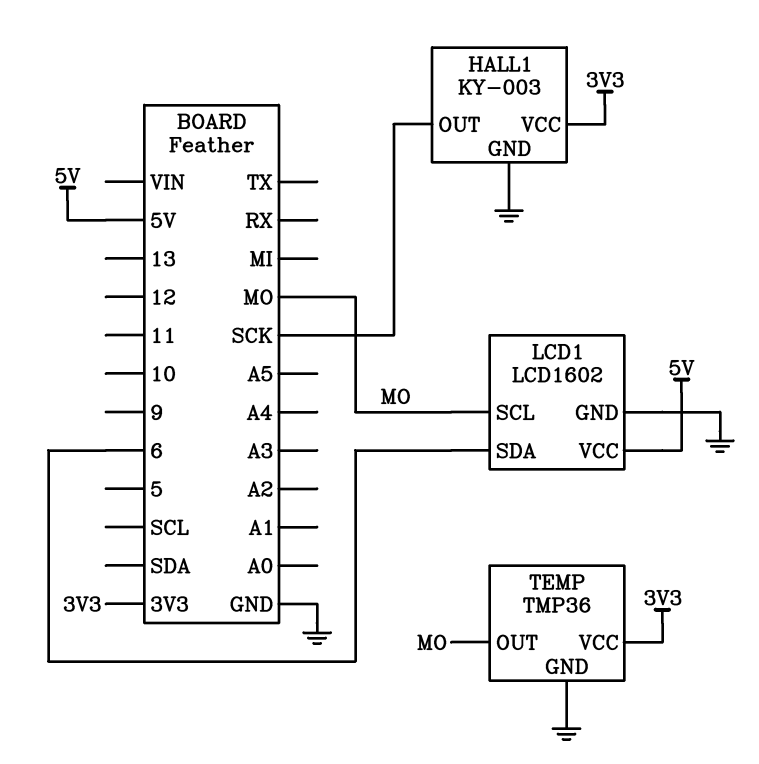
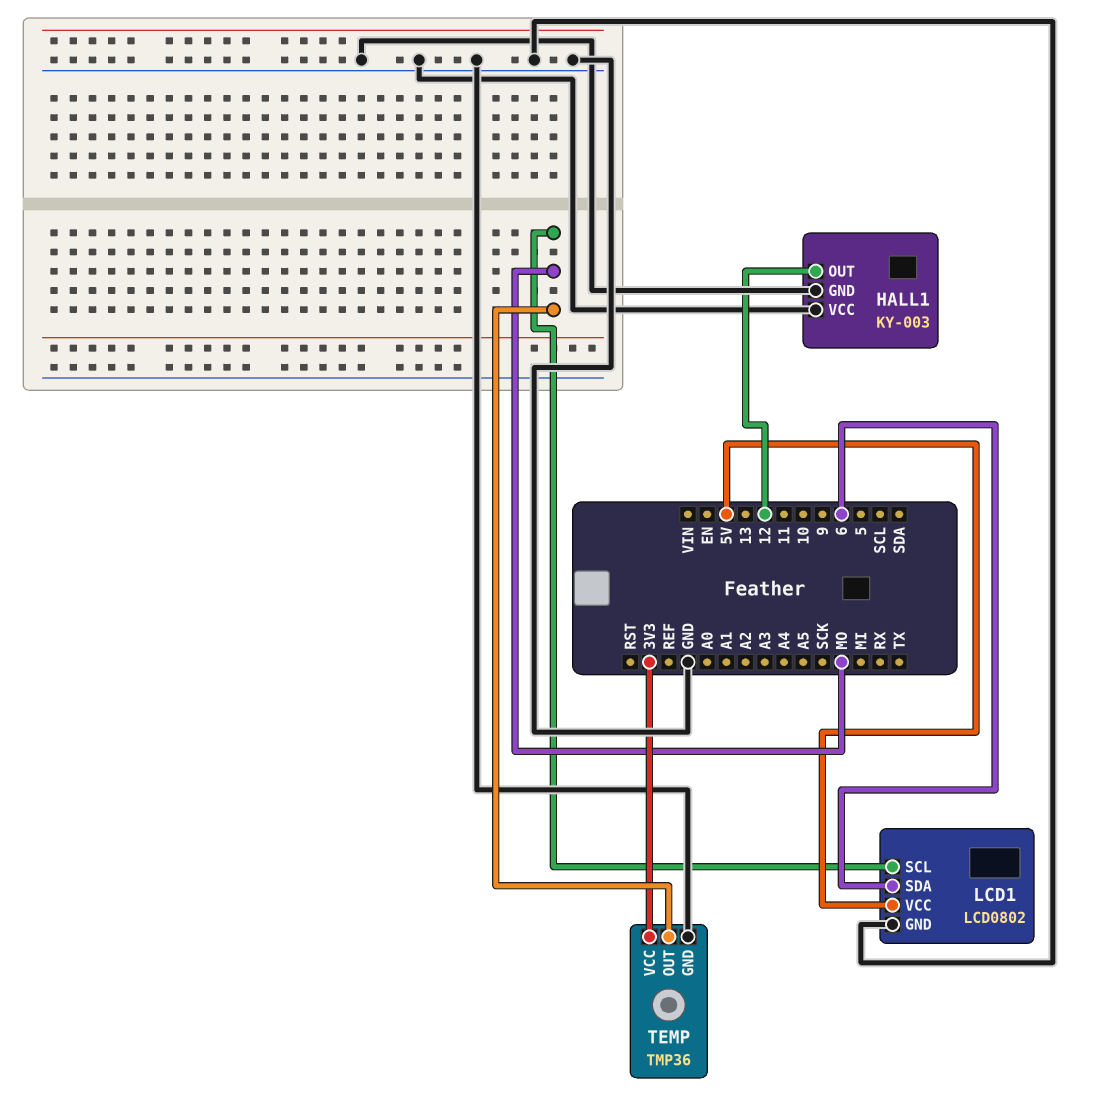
HALL1 pin OUT: SCK -> 12
HALL1 pin VCC: 3V3 -> GND
LCD1: LCD1602 -> LCD0802

